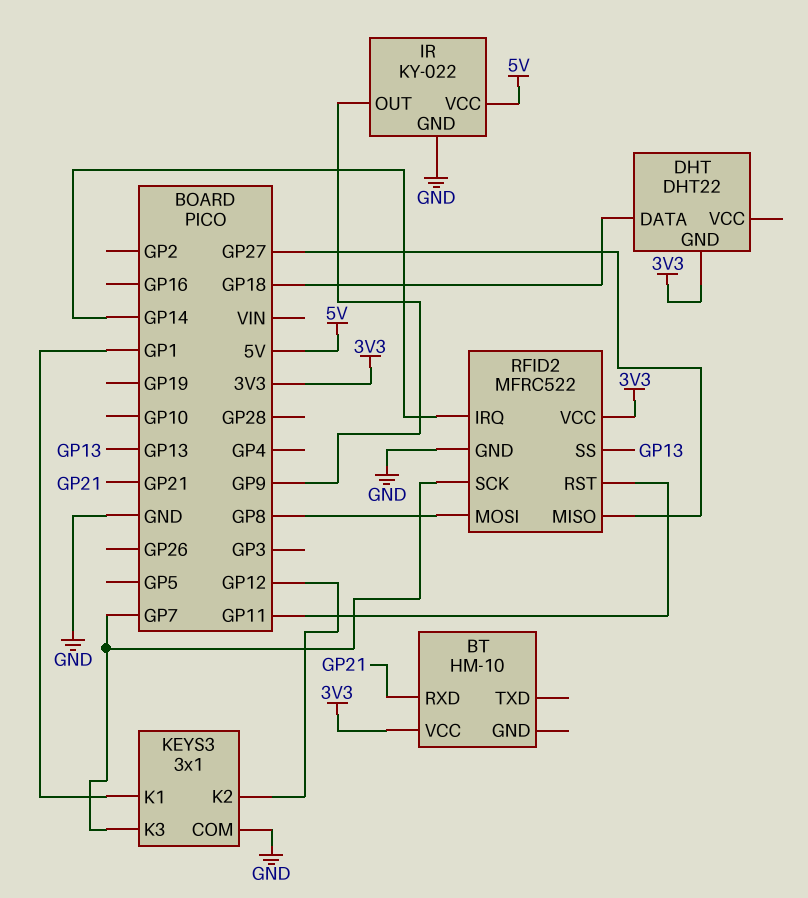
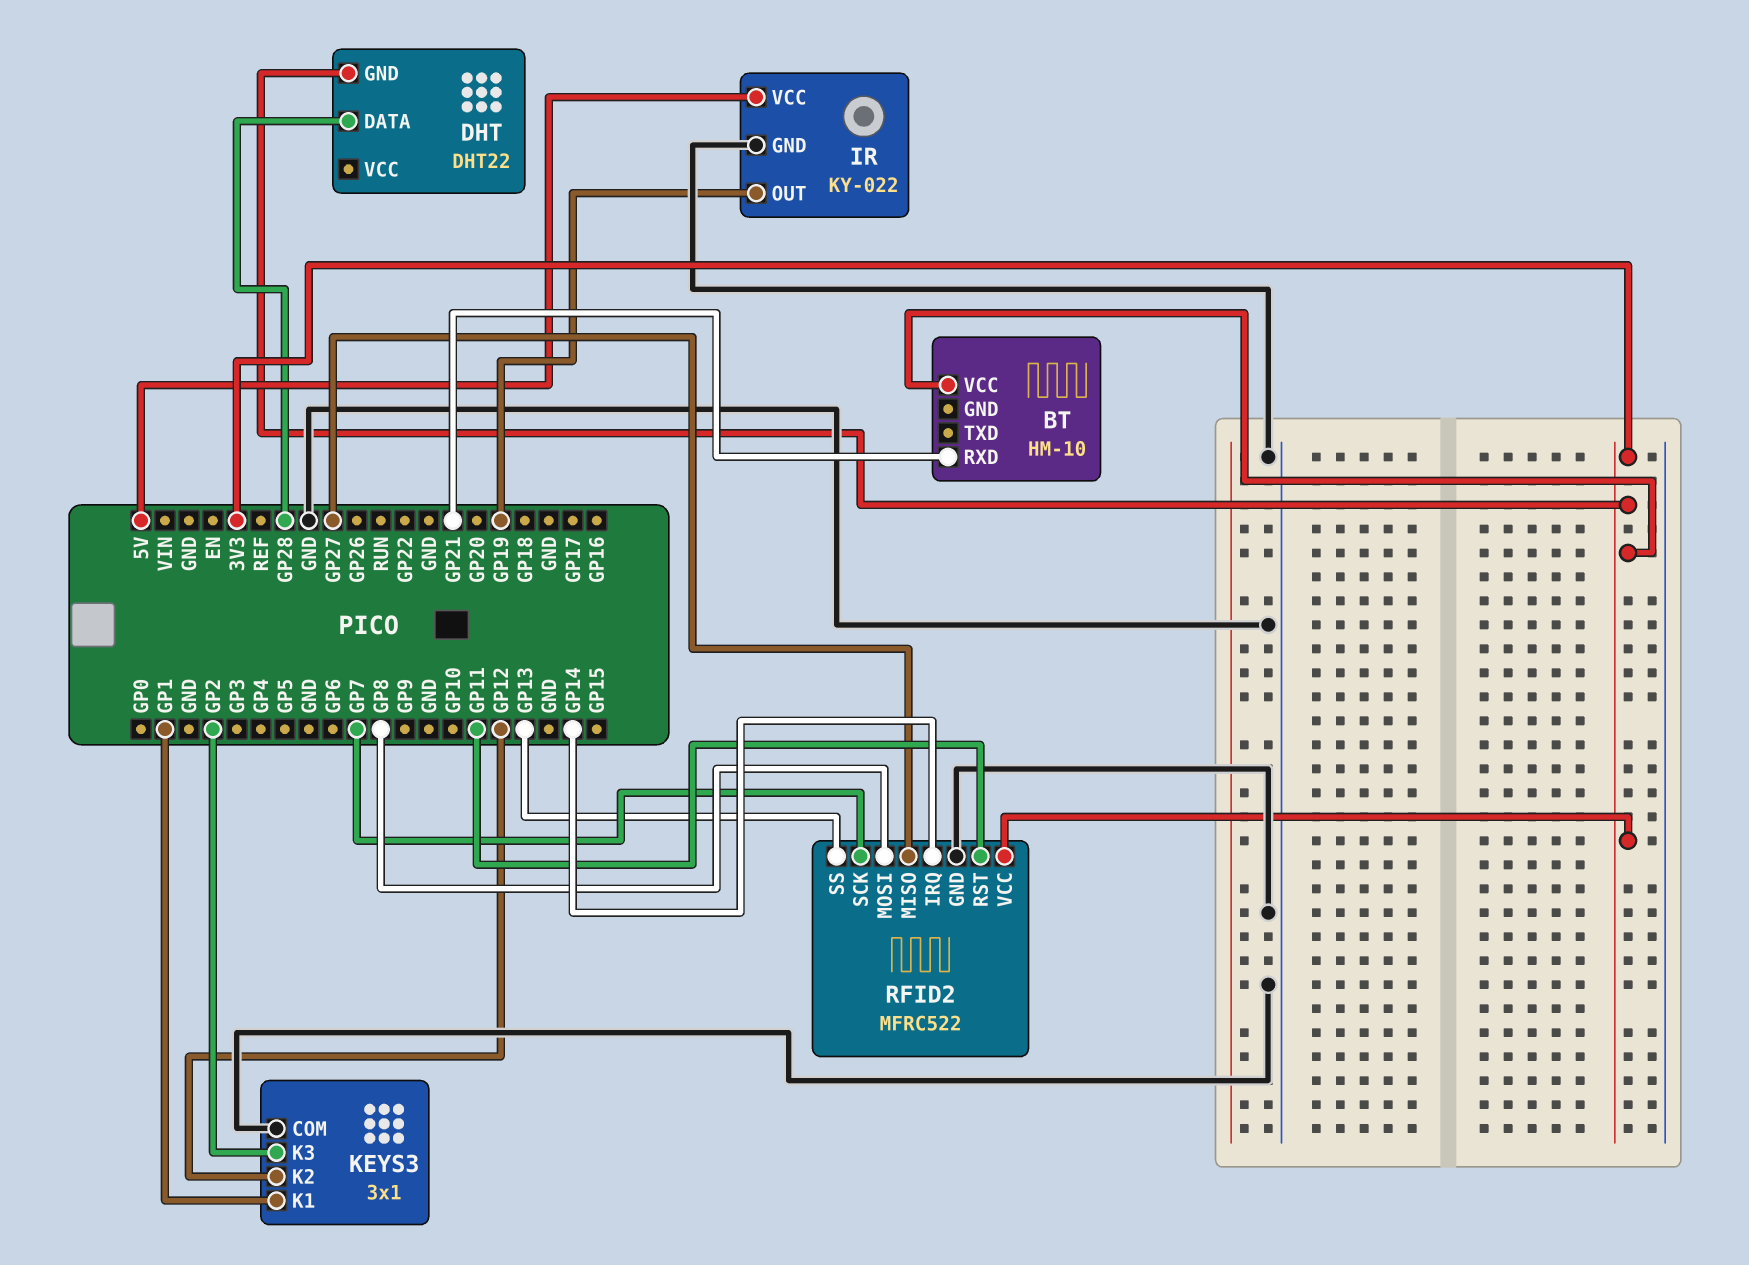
DHT pin DATA: GP18 -> GP28
IR pin OUT: GP9 -> GP19
KEYS3 pin K3: GP7 -> GP2

